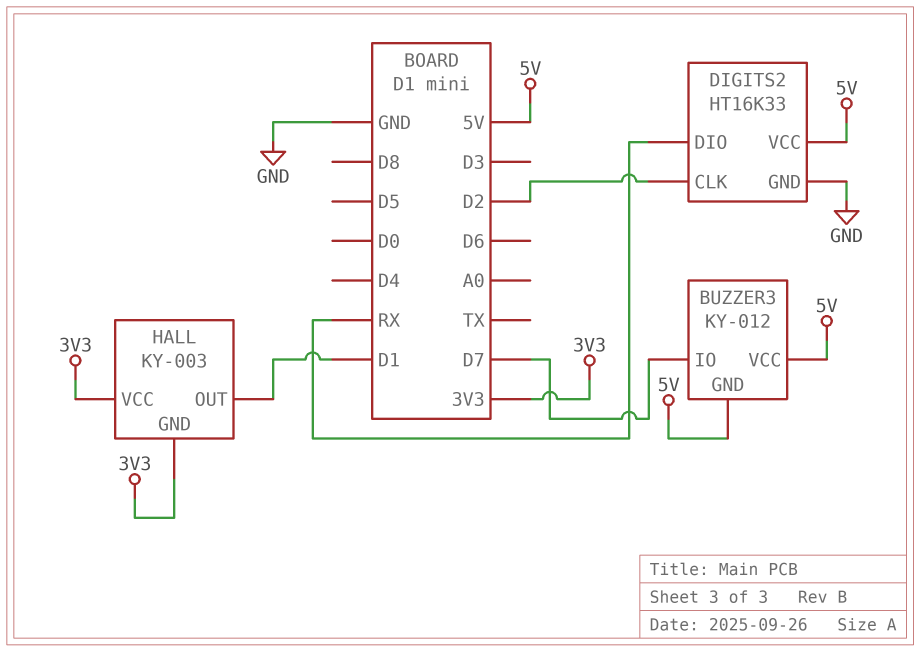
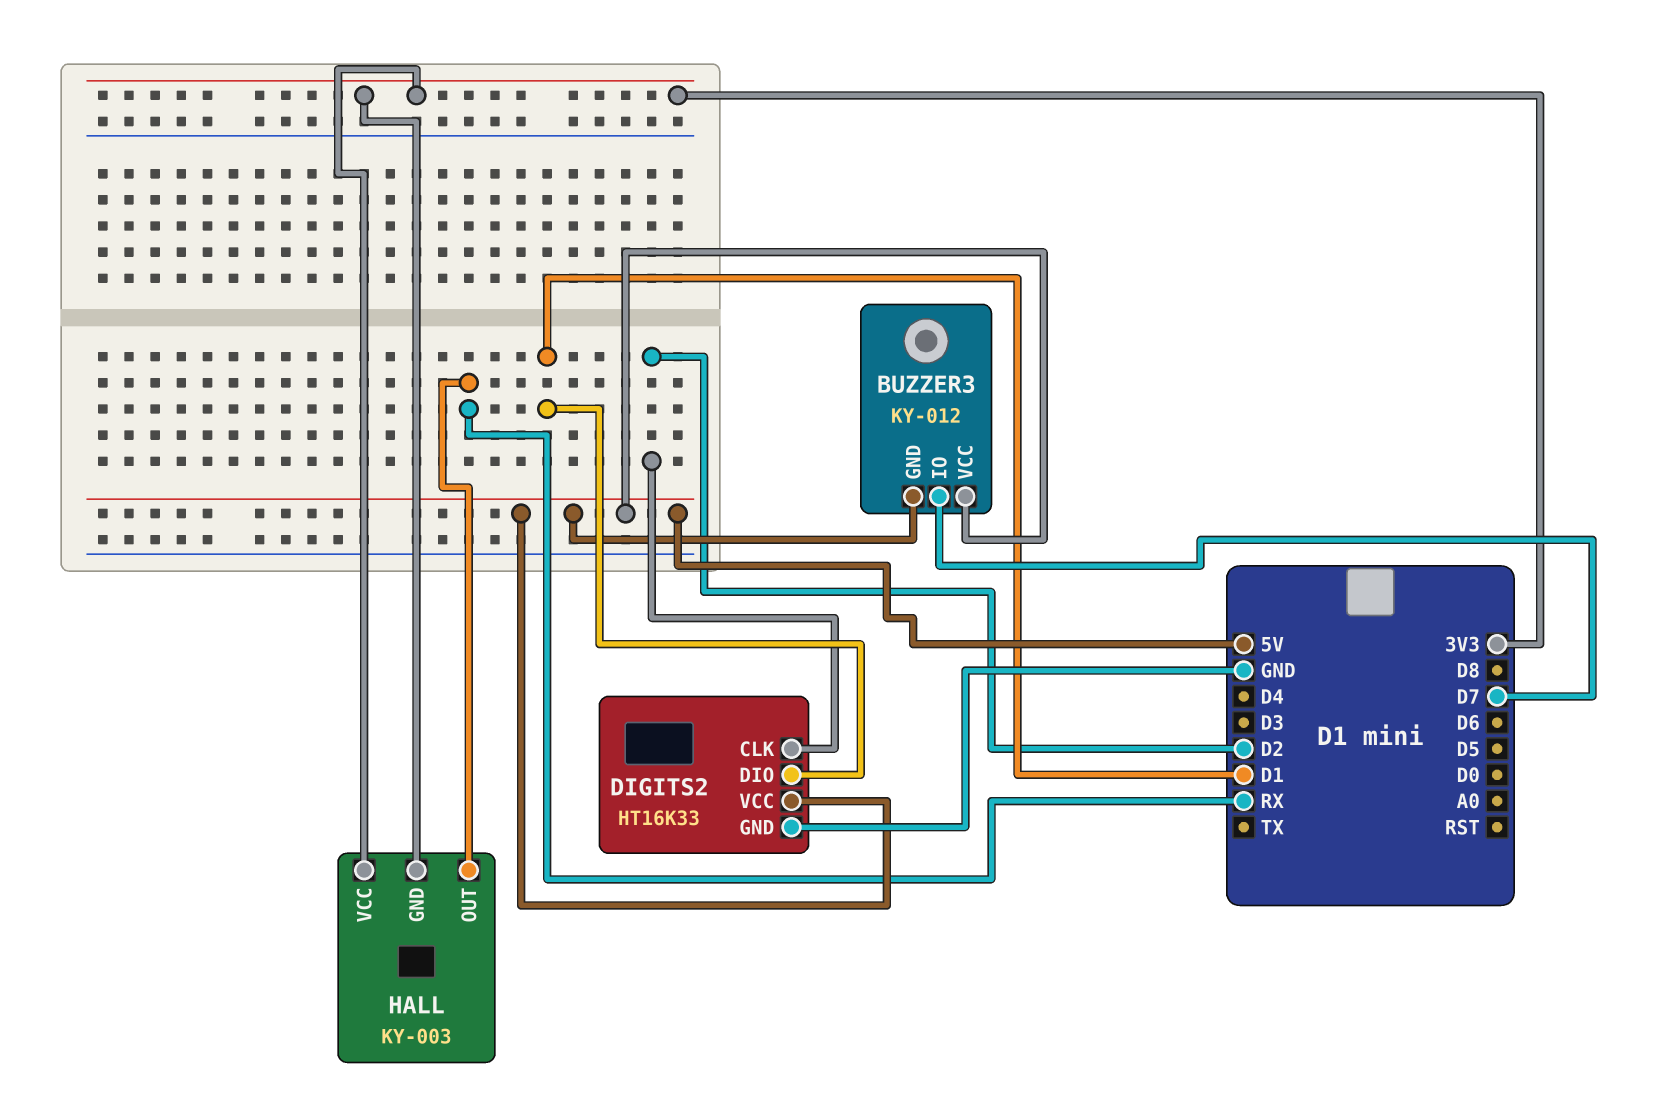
DIGITS2 pin DIO: RX -> D1
HALL pin OUT: D1 -> RX

